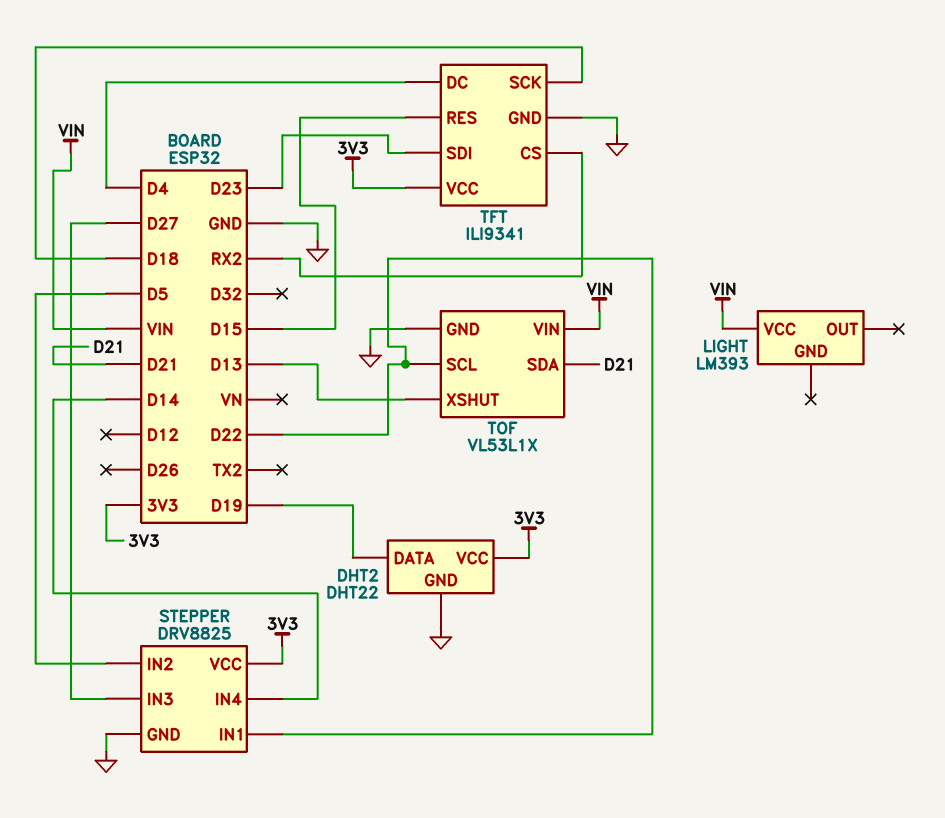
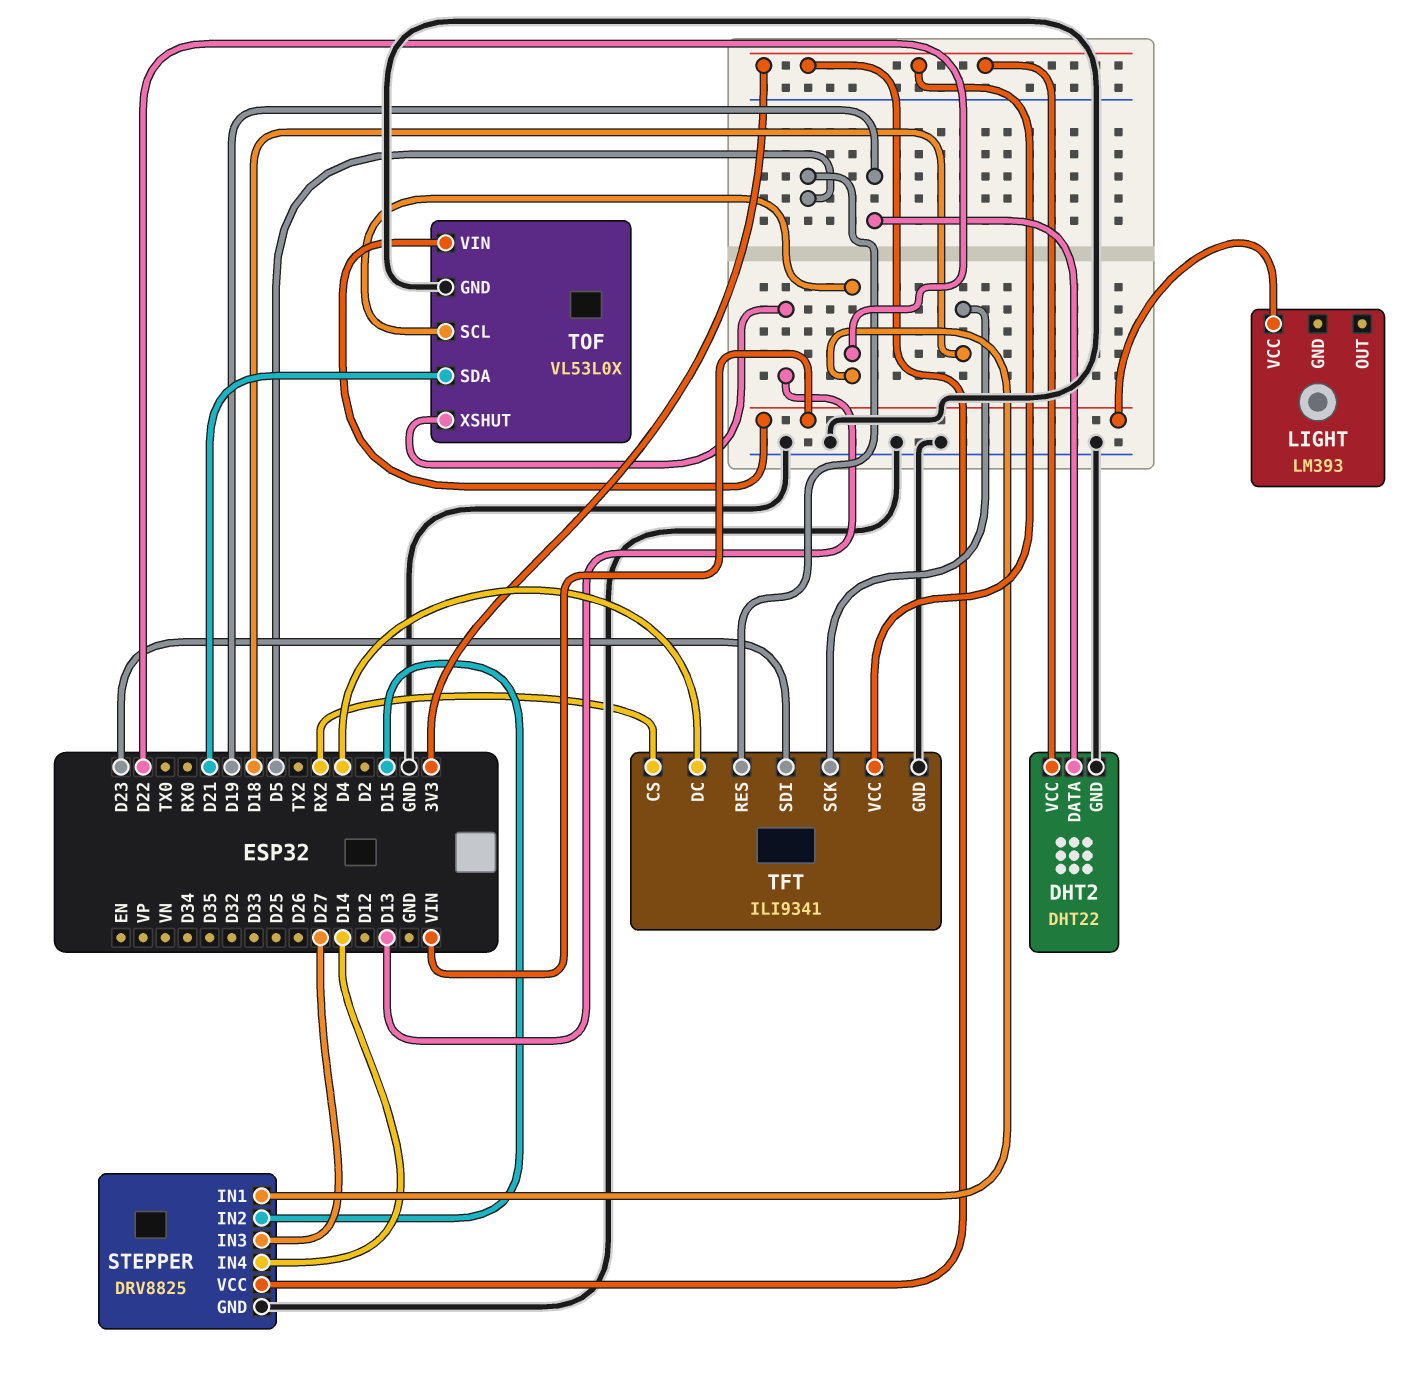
STEPPER pin IN2: D5 -> D15
TFT pin RES: D15 -> D5
TOF: VL53L1X -> VL53L0X

